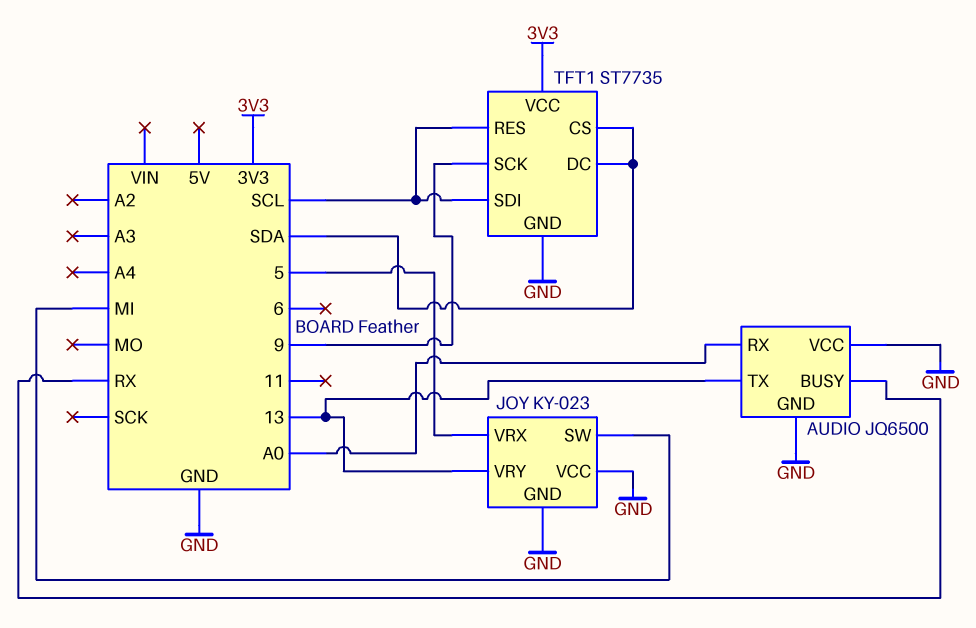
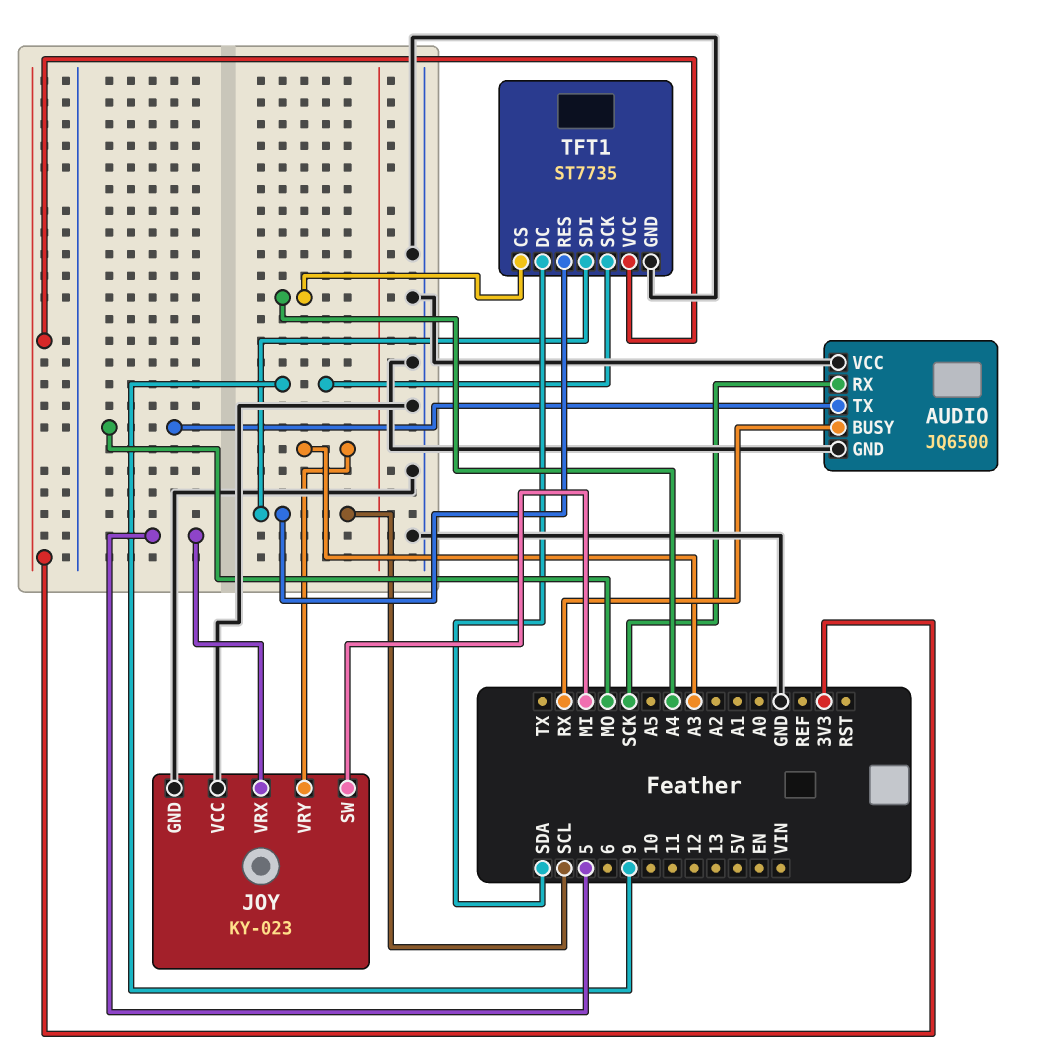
AUDIO pin RX: A0 -> SCK
AUDIO pin TX: 13 -> MO
JOY pin VRY: 13 -> A3
TFT1 pin CS: SDA -> A4

